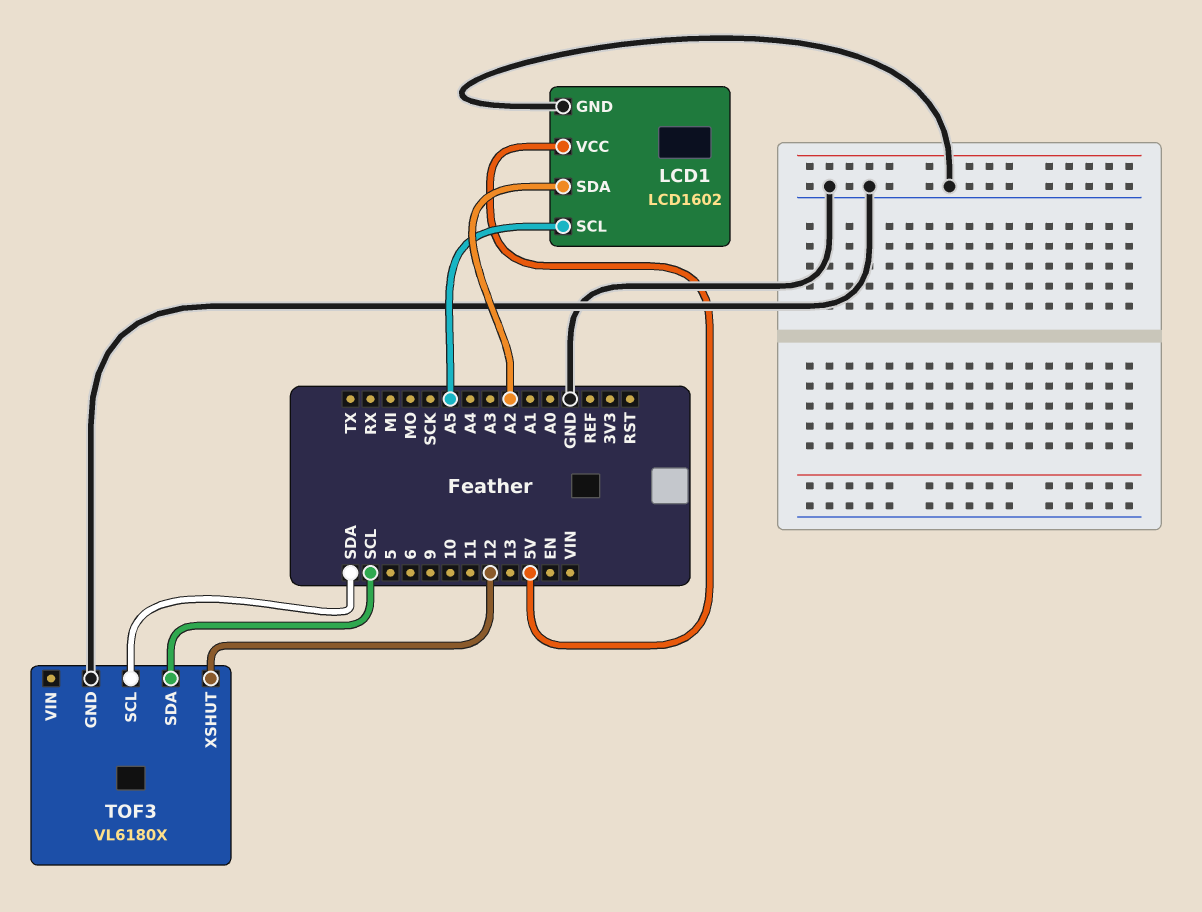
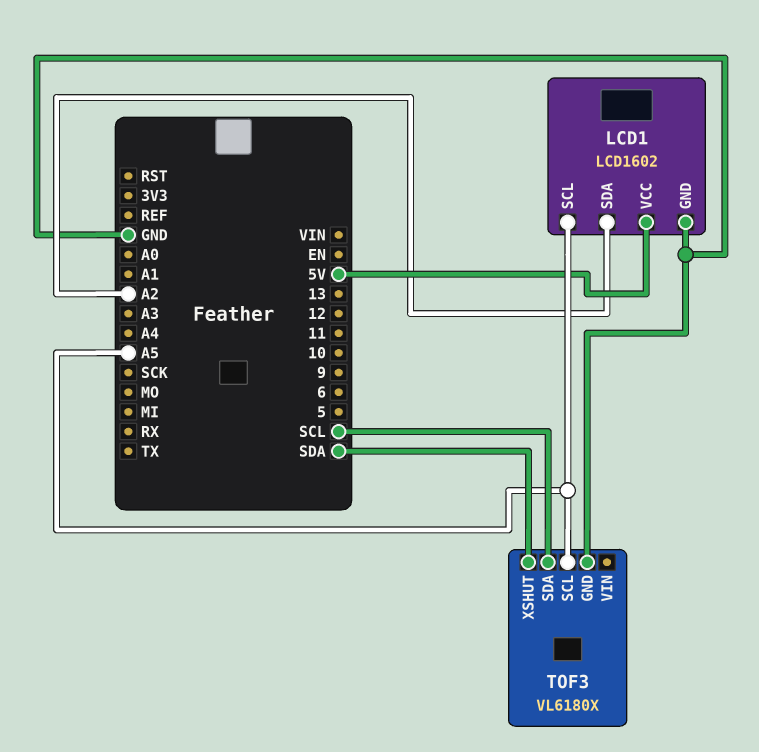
TOF3 pin SCL: SDA -> A5
TOF3 pin XSHUT: 12 -> SDA

